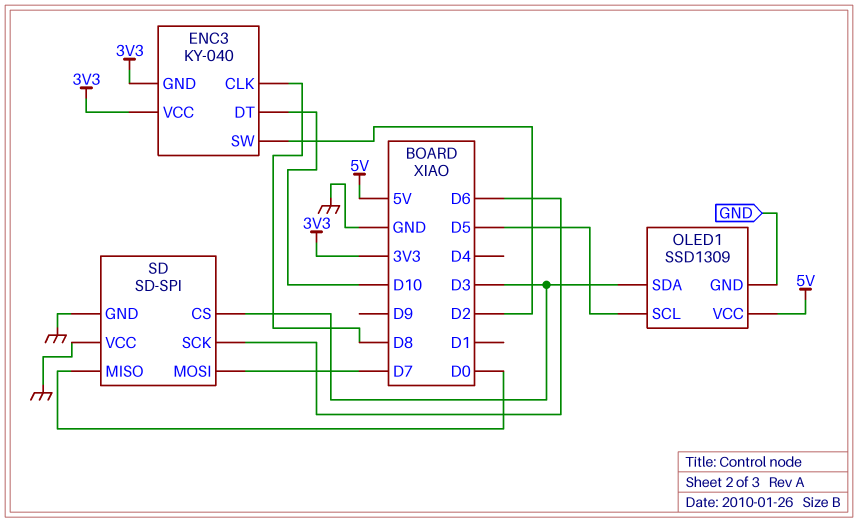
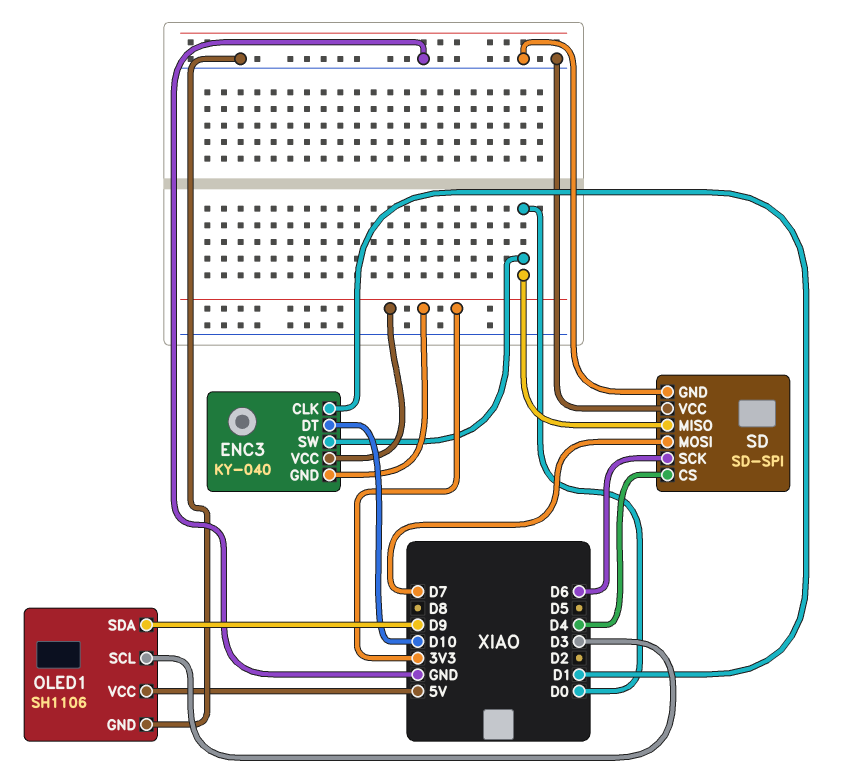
ENC3 pin CLK: D8 -> D1
ENC3 pin SW: D2 -> D0
OLED1: SSD1309 -> SH1106
OLED1 pin SCL: D5 -> D3
OLED1 pin SDA: D3 -> D9
SD pin CS: D3 -> D4

